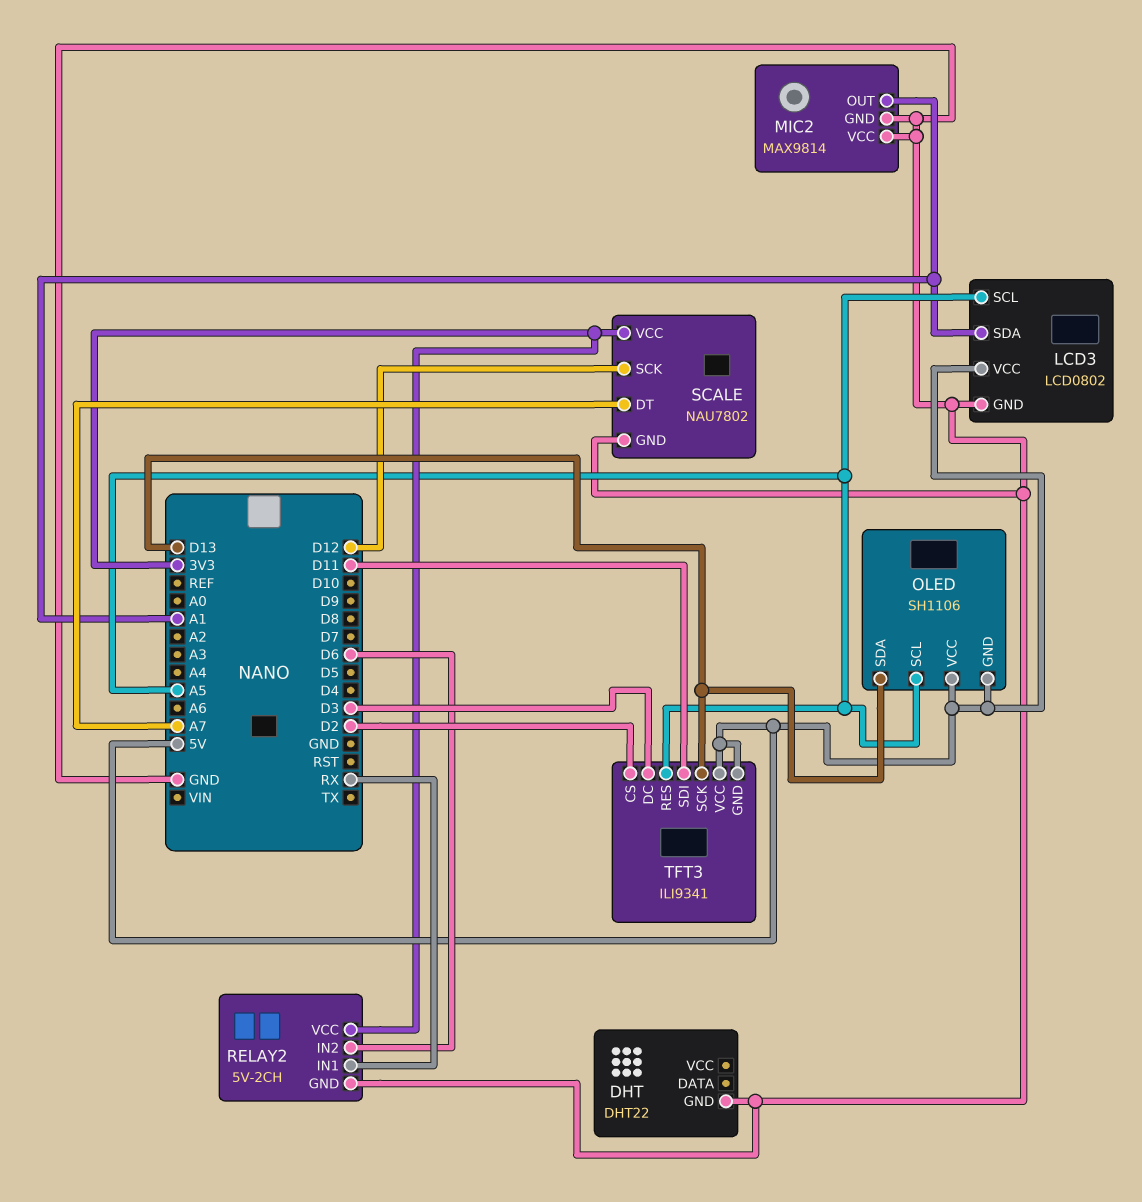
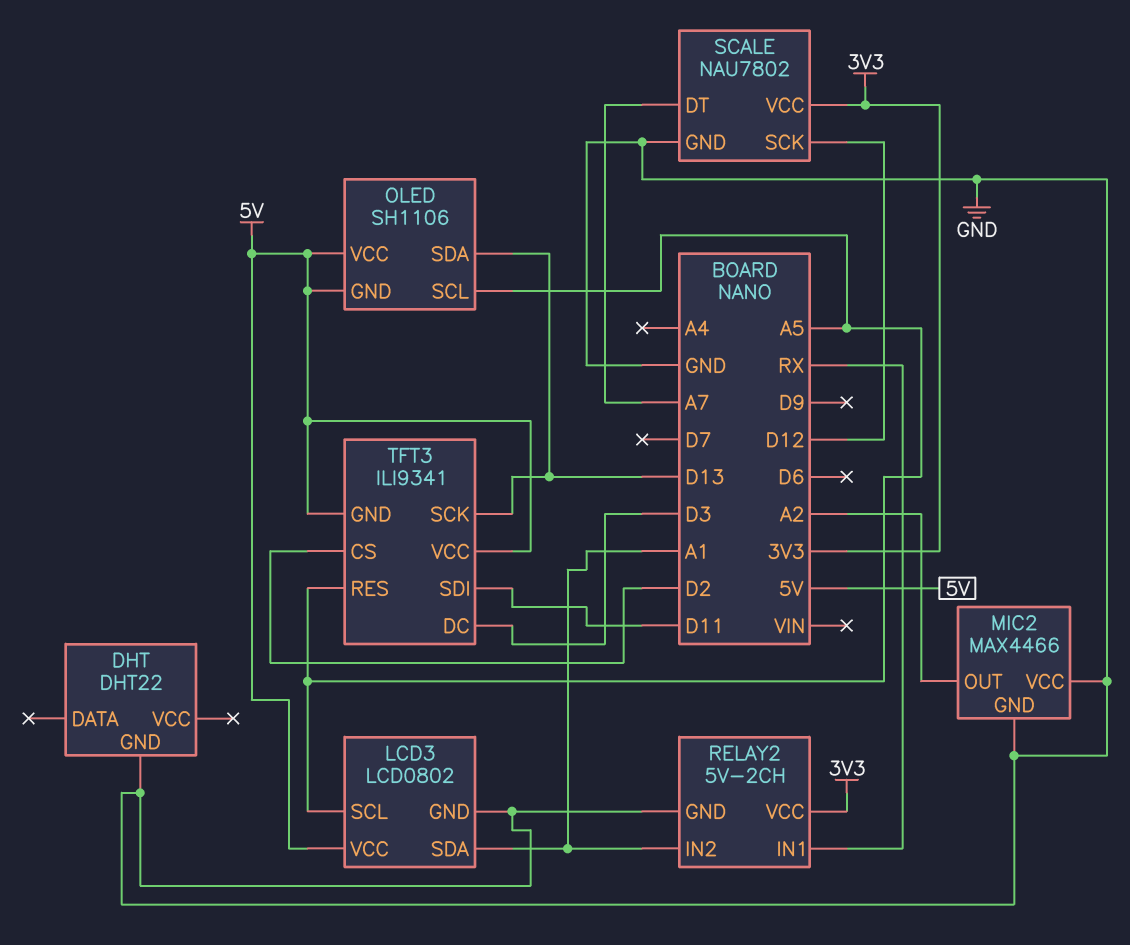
MIC2: MAX9814 -> MAX4466
MIC2 pin OUT: A1 -> A2
RELAY2 pin IN2: D6 -> A1

